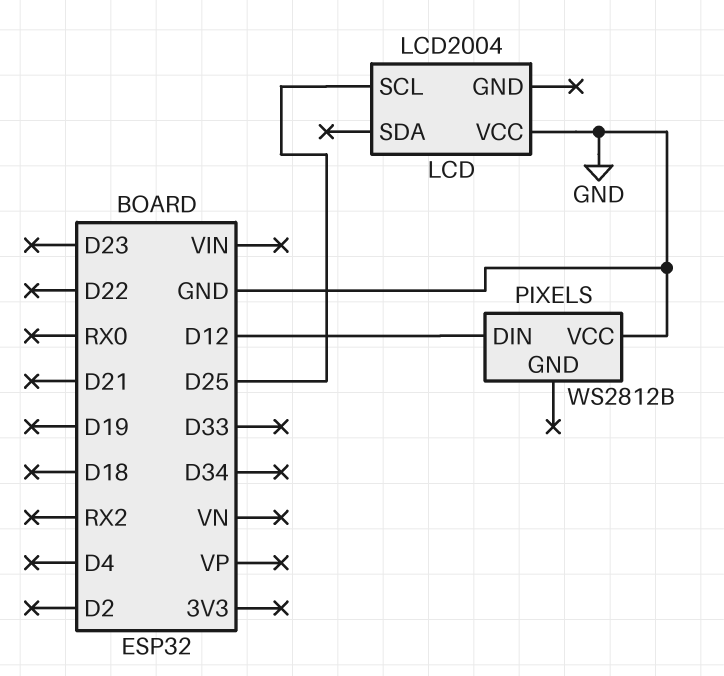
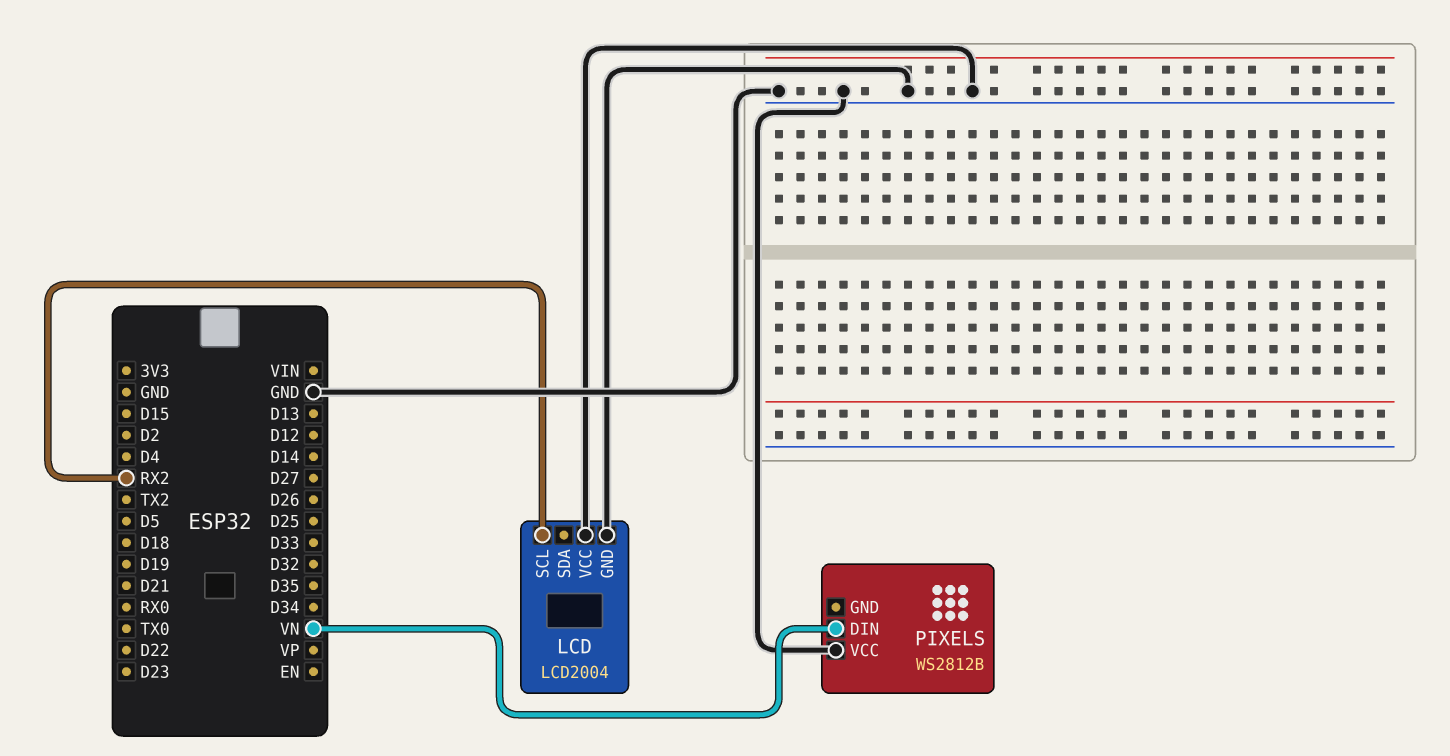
LCD pin GND: none -> GND
LCD pin SCL: D25 -> RX2
PIXELS pin DIN: D12 -> VN

